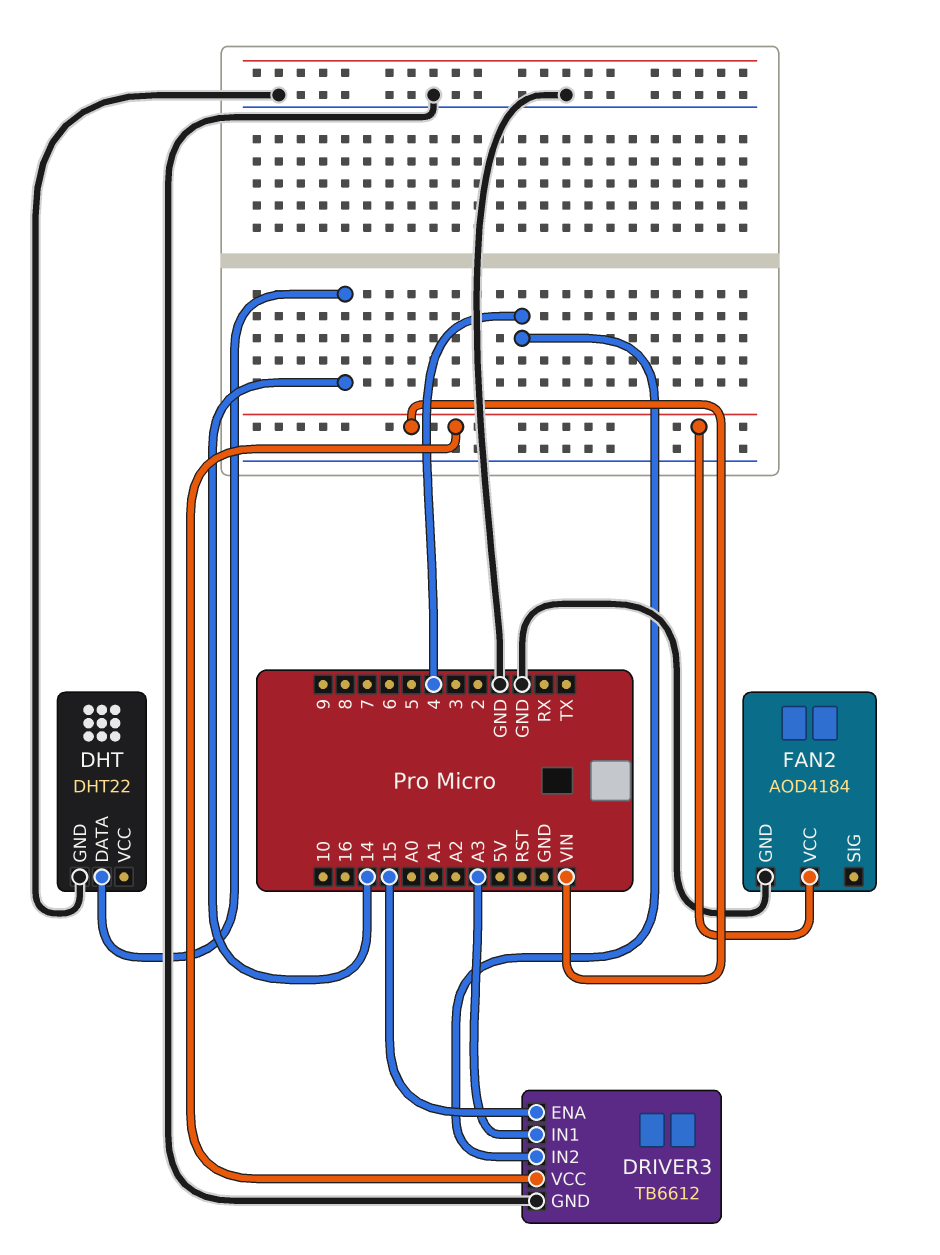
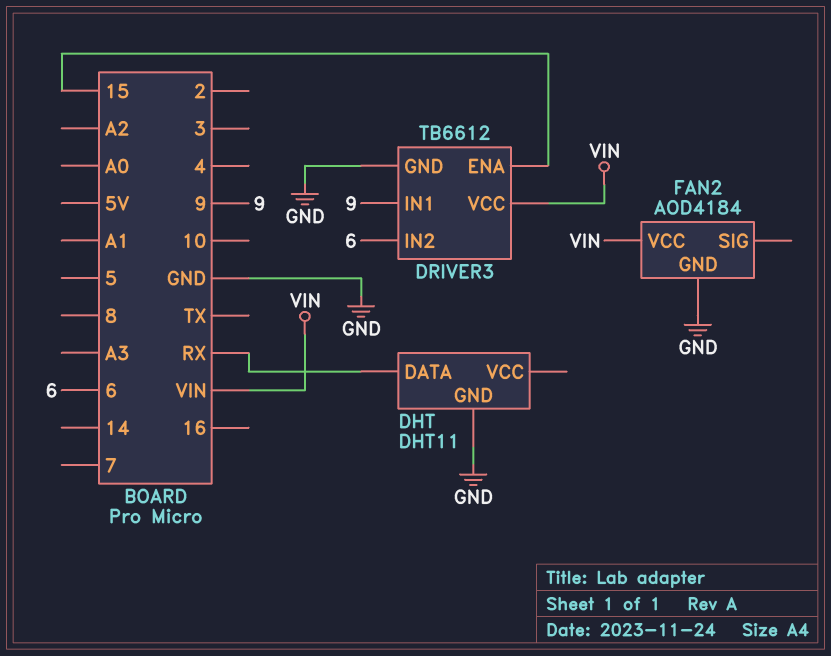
DHT: DHT22 -> DHT11
DHT pin DATA: 14 -> RX
DRIVER3 pin IN1: A3 -> 9
DRIVER3 pin IN2: 4 -> 6

